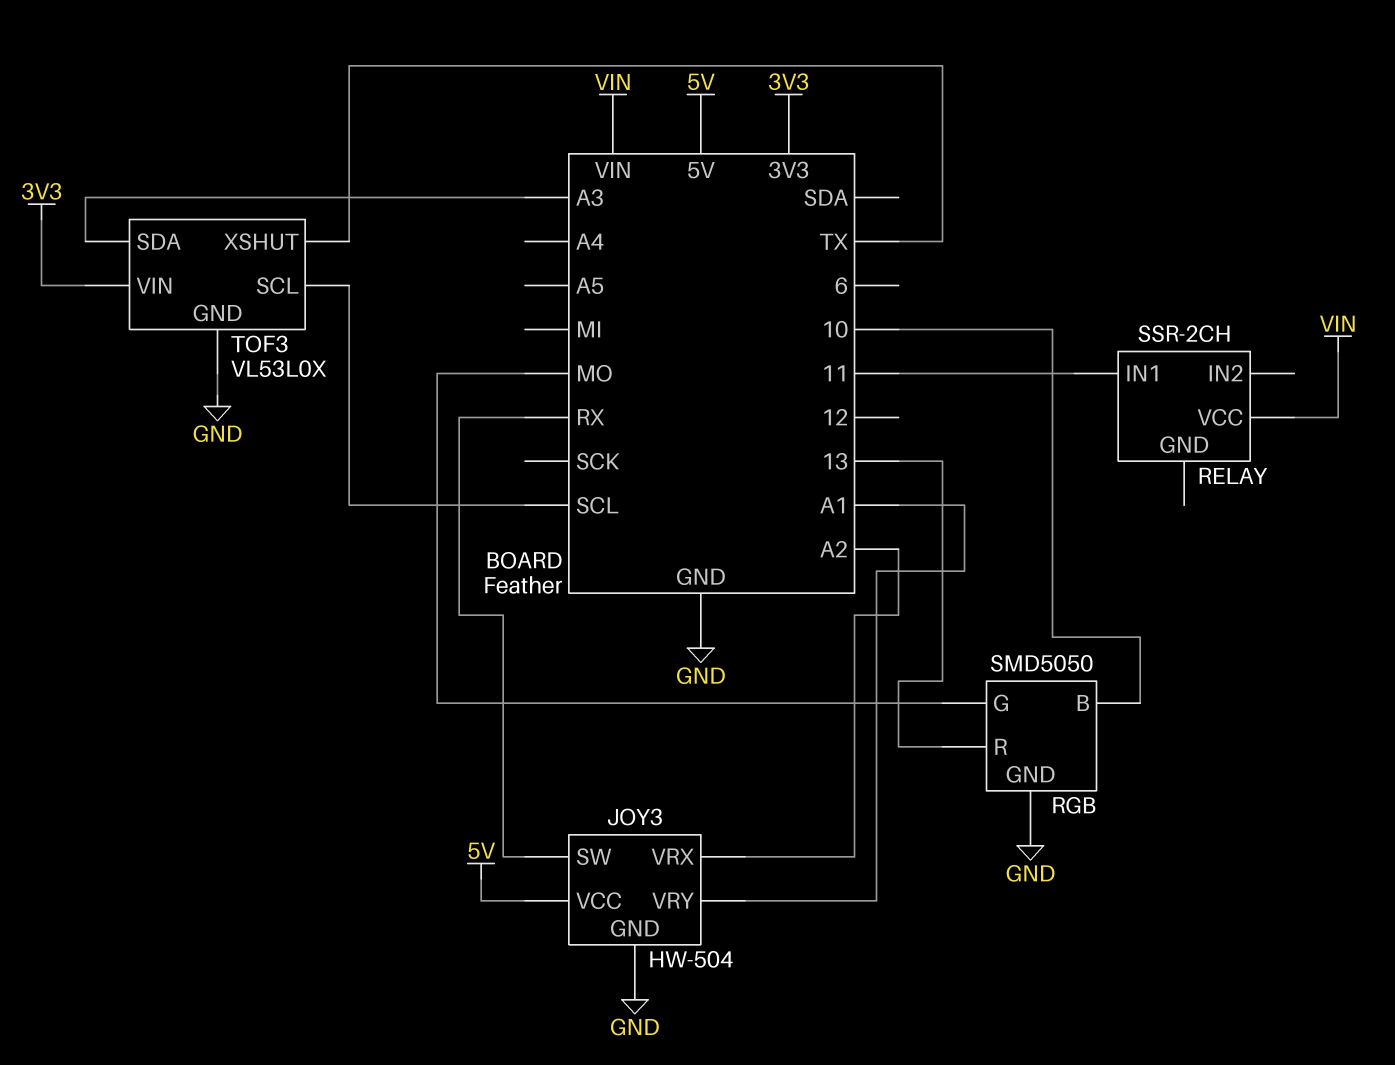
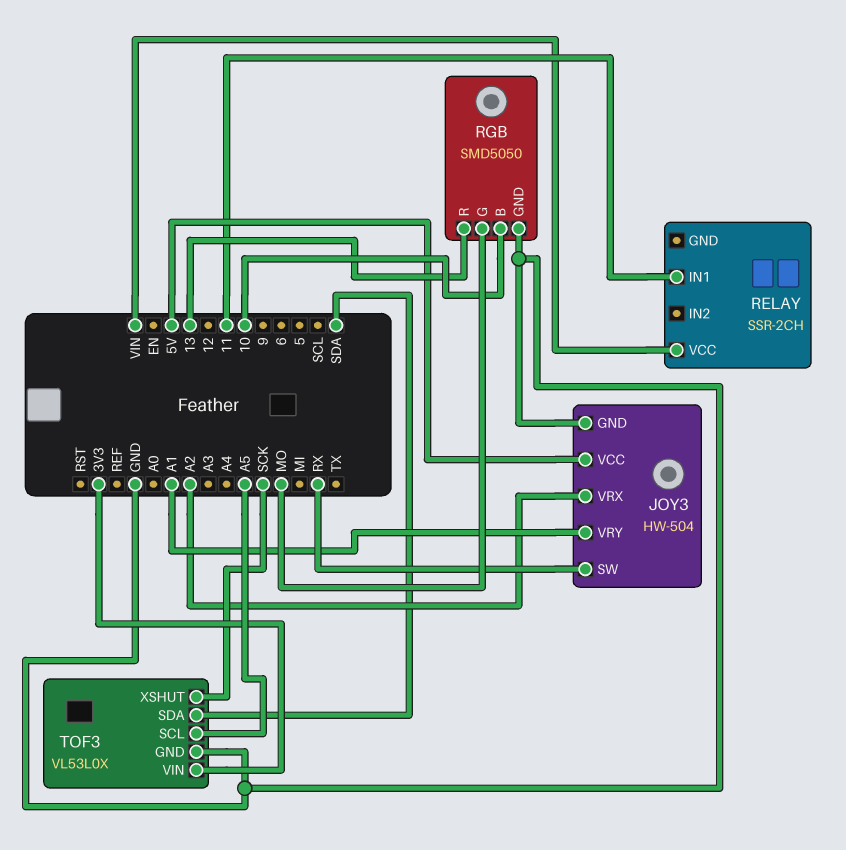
TOF3 pin SCL: SCL -> A5
TOF3 pin SDA: A3 -> SDA
TOF3 pin XSHUT: TX -> SCK

